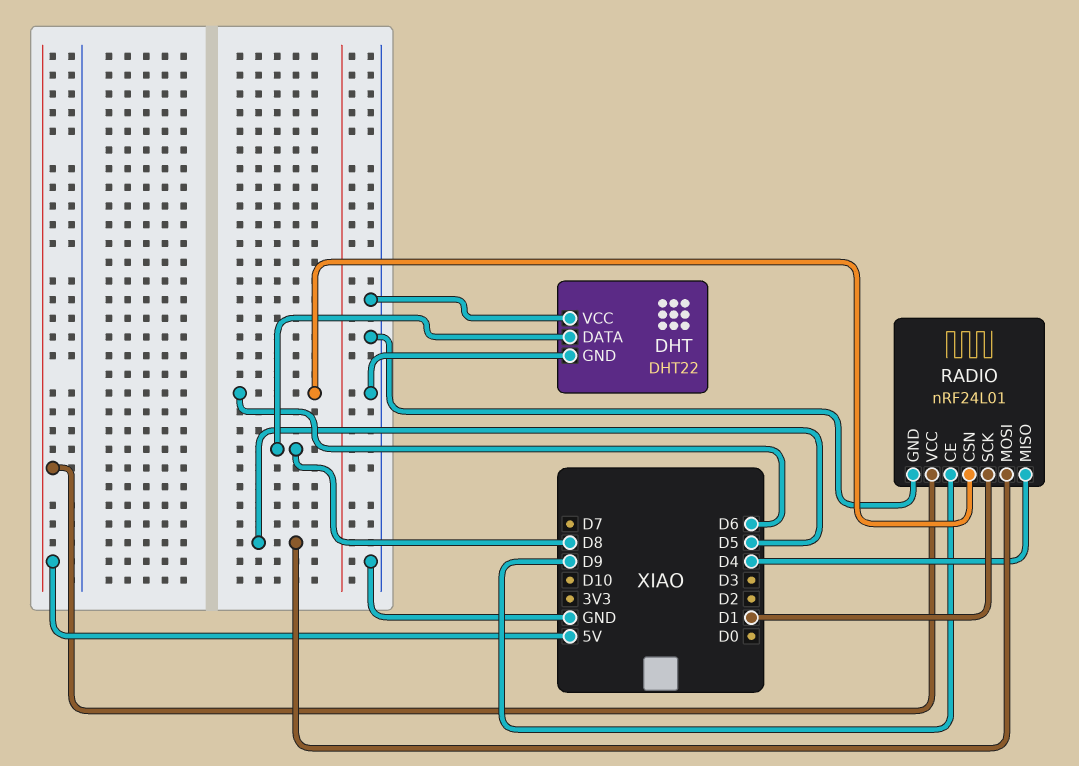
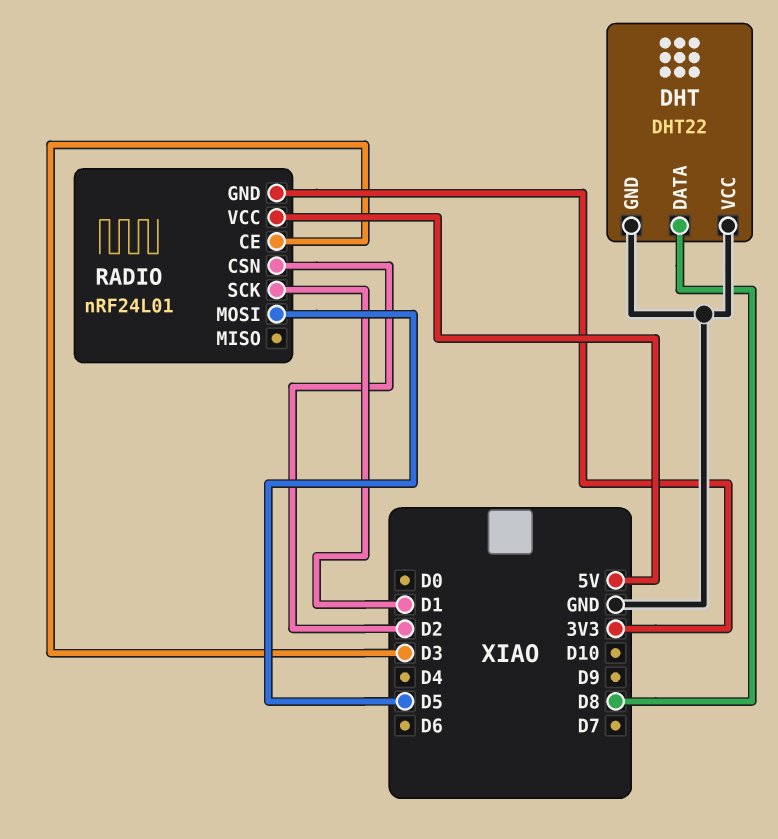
RADIO pin CE: D9 -> D3
RADIO pin CSN: D6 -> D2
RADIO pin GND: GND -> 3V3
RADIO pin MISO: D4 -> none

